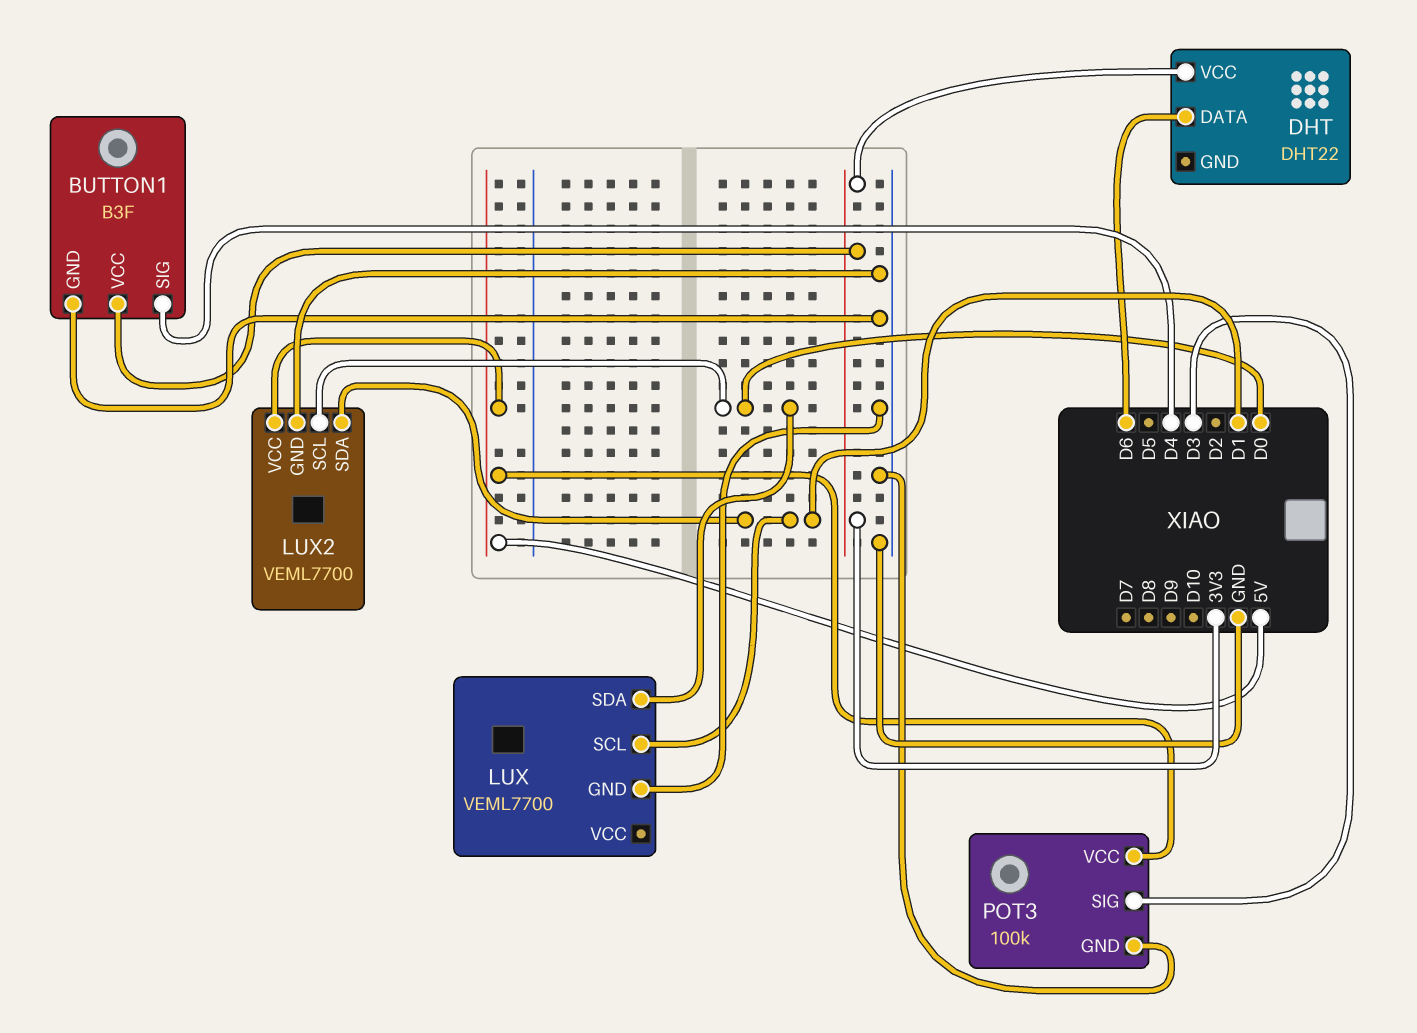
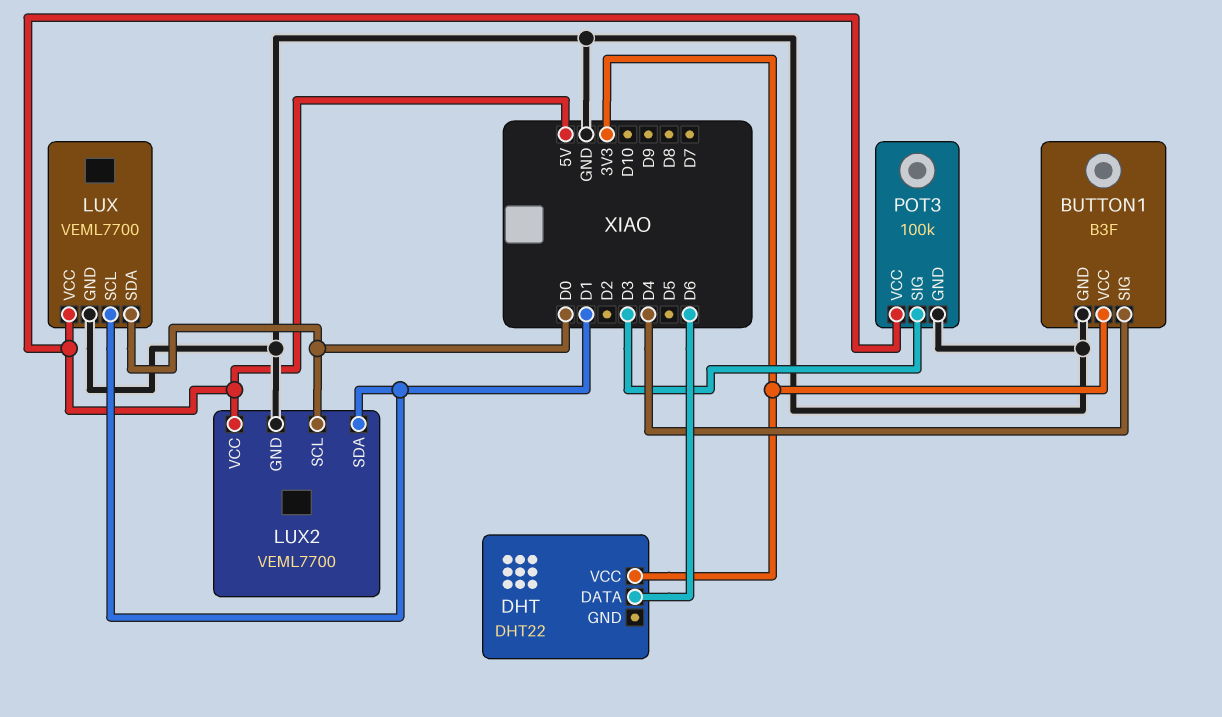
LUX pin VCC: none -> 5V

